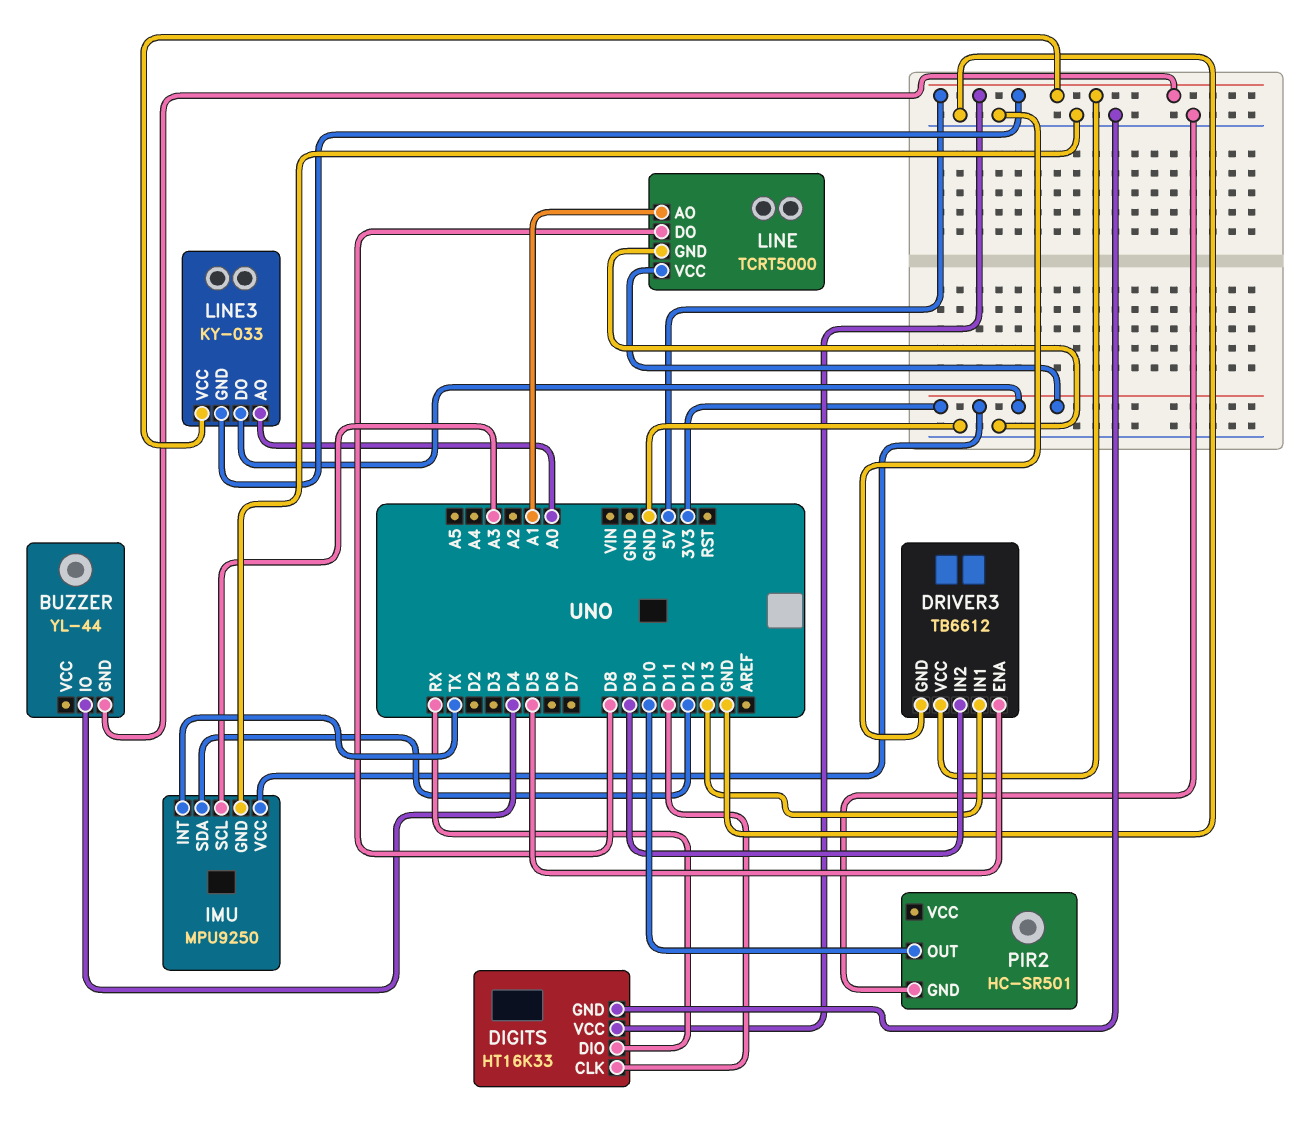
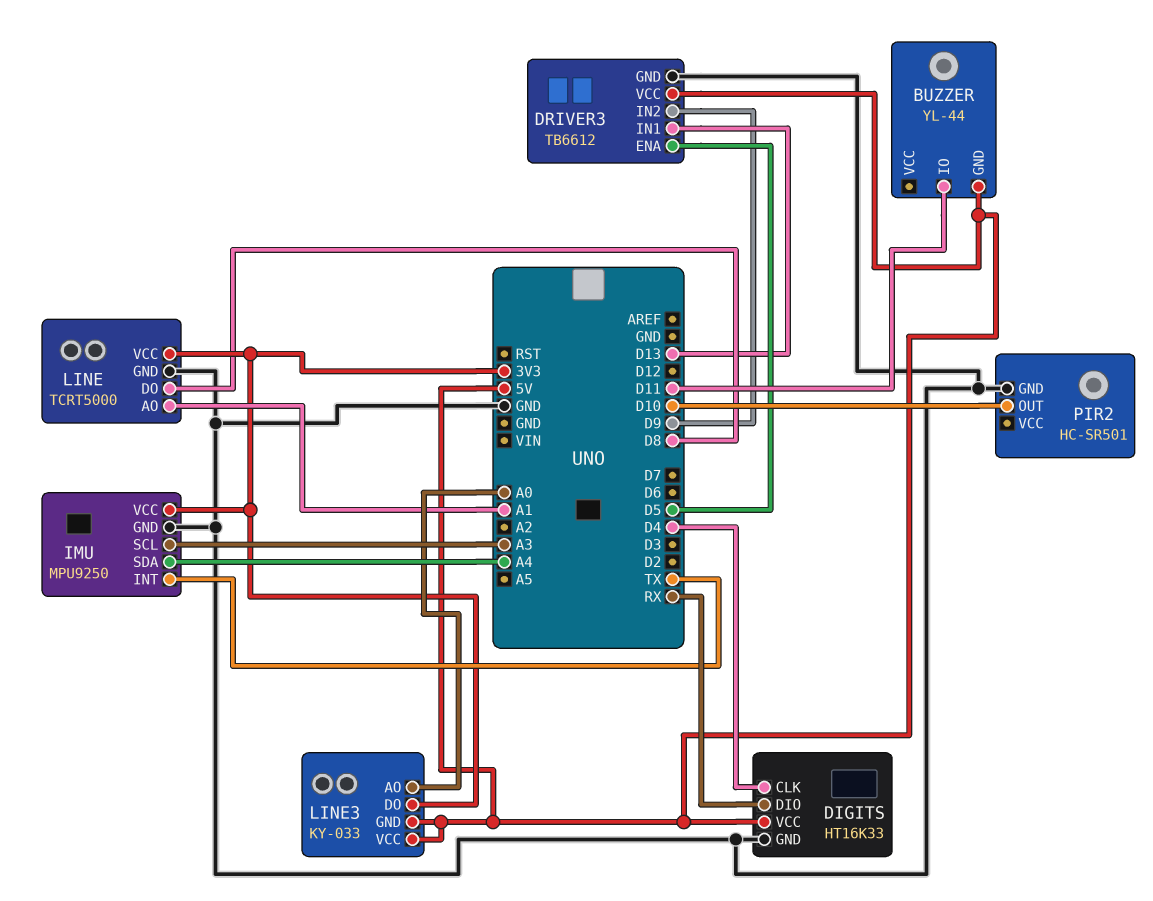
BUZZER pin IO: D4 -> D11
DIGITS pin CLK: D11 -> D4
IMU pin SDA: D12 -> A4

